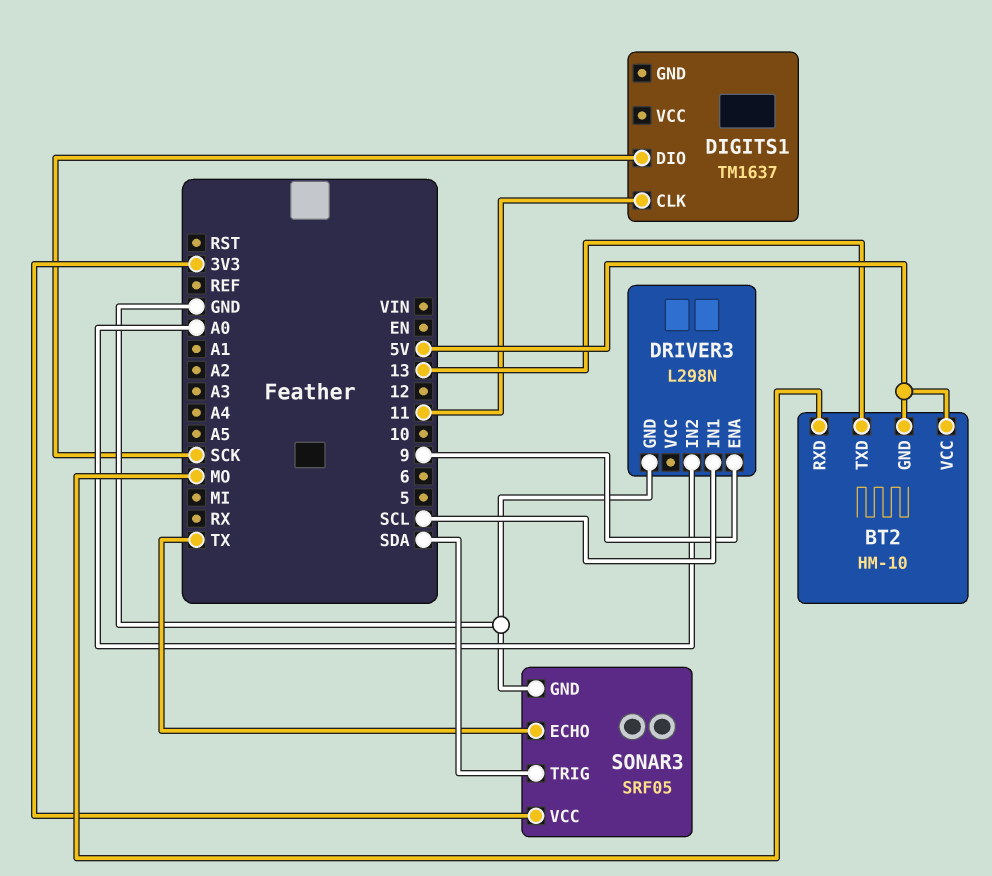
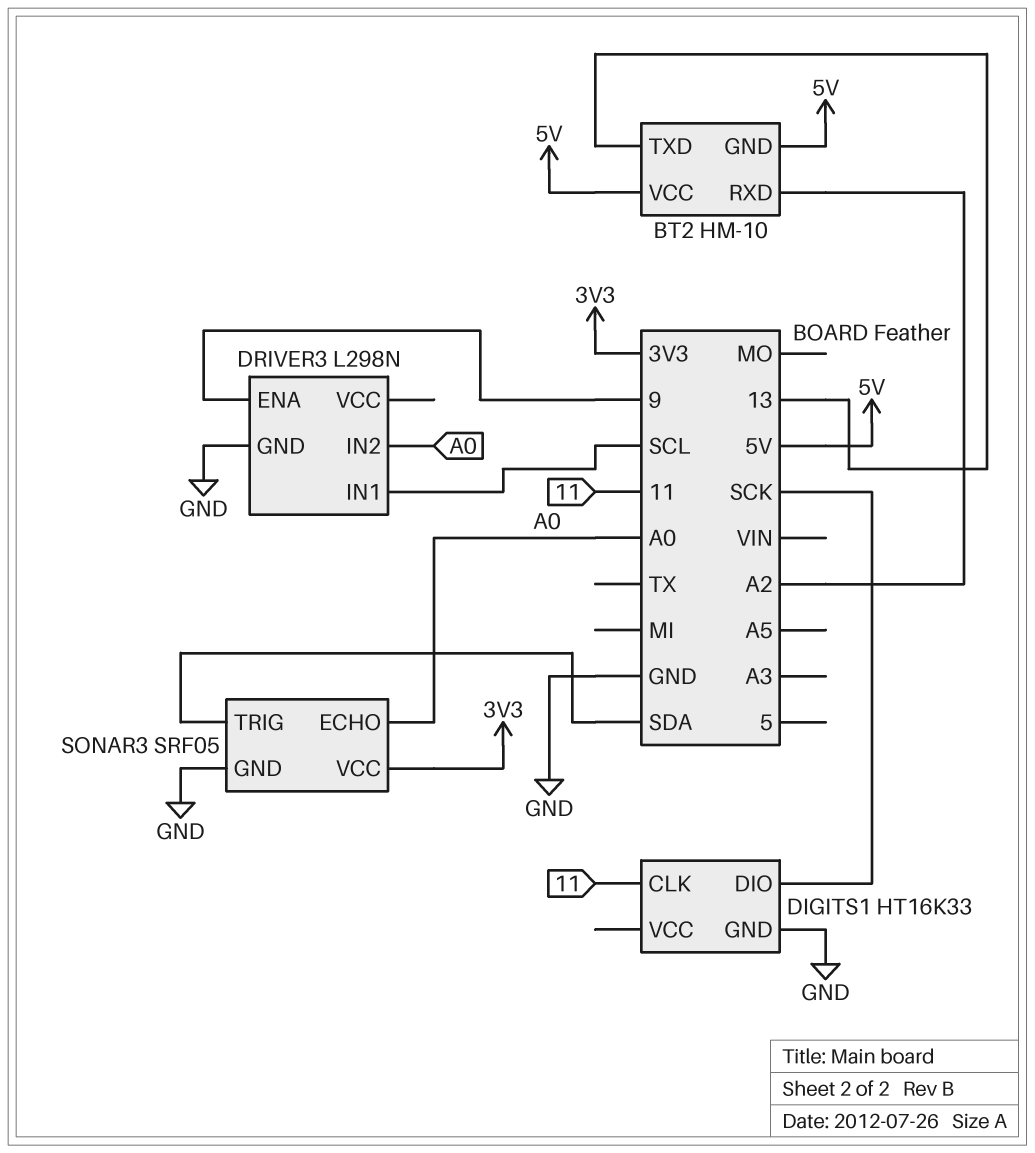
BT2 pin RXD: MO -> A2
DIGITS1: TM1637 -> HT16K33
DIGITS1 pin GND: none -> GND
SONAR3 pin ECHO: TX -> A0

